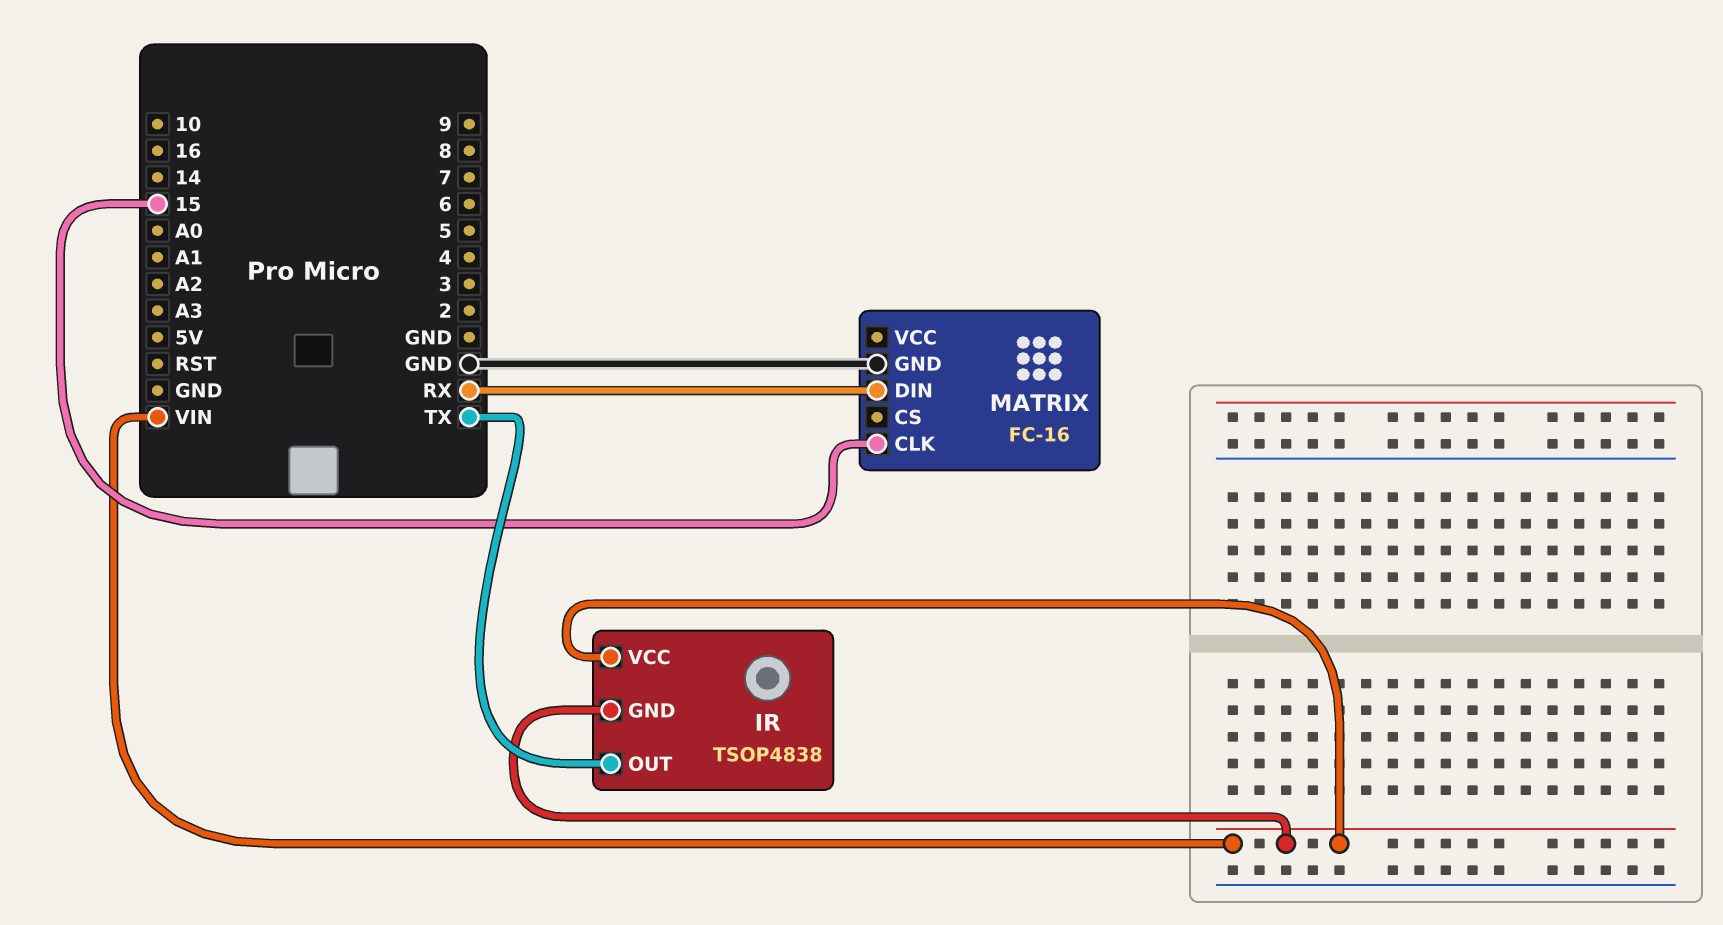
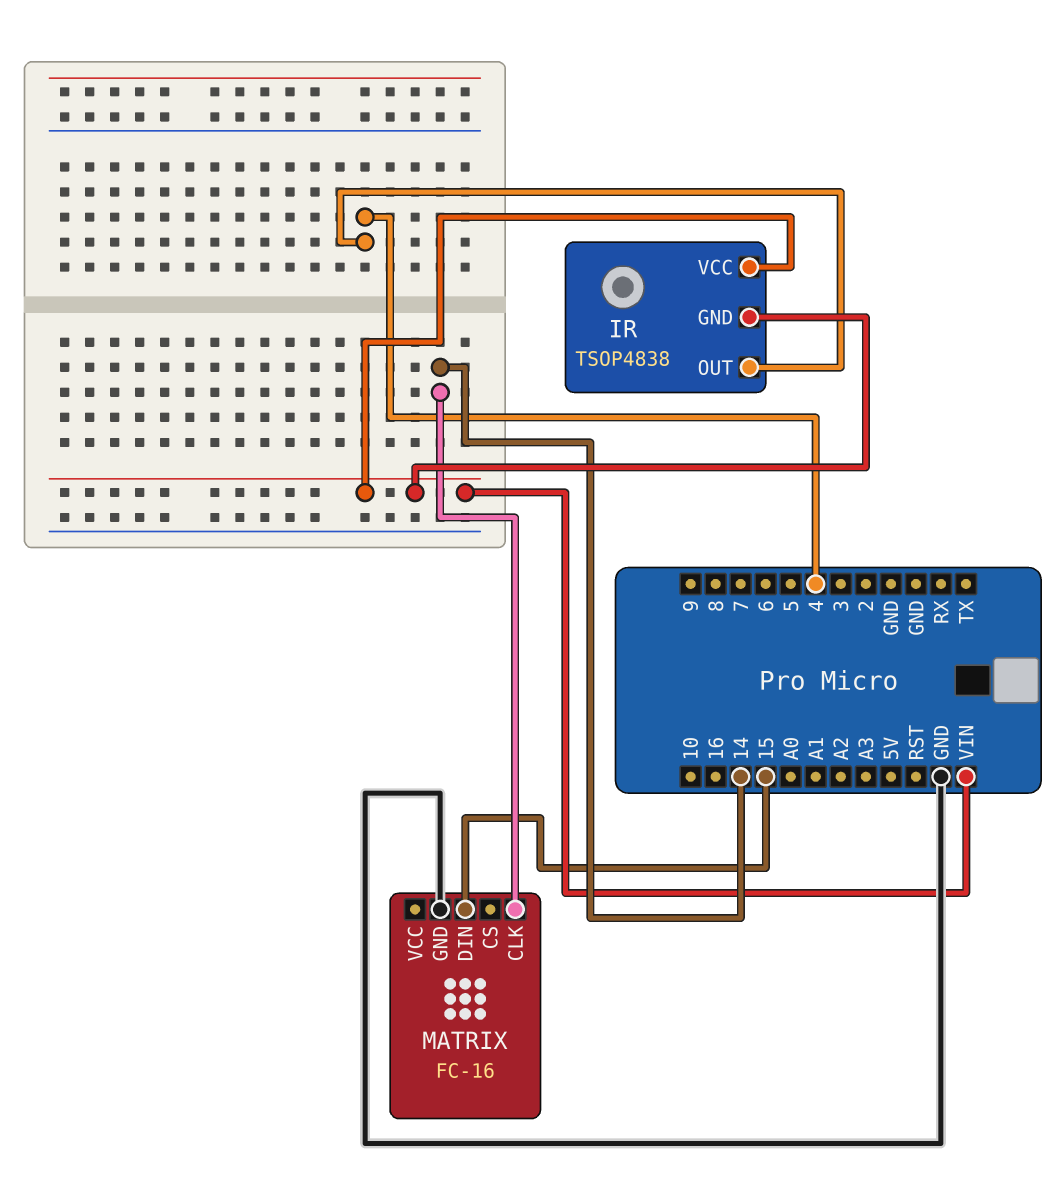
IR pin OUT: TX -> 4
MATRIX pin CLK: 15 -> 14
MATRIX pin DIN: RX -> 15

